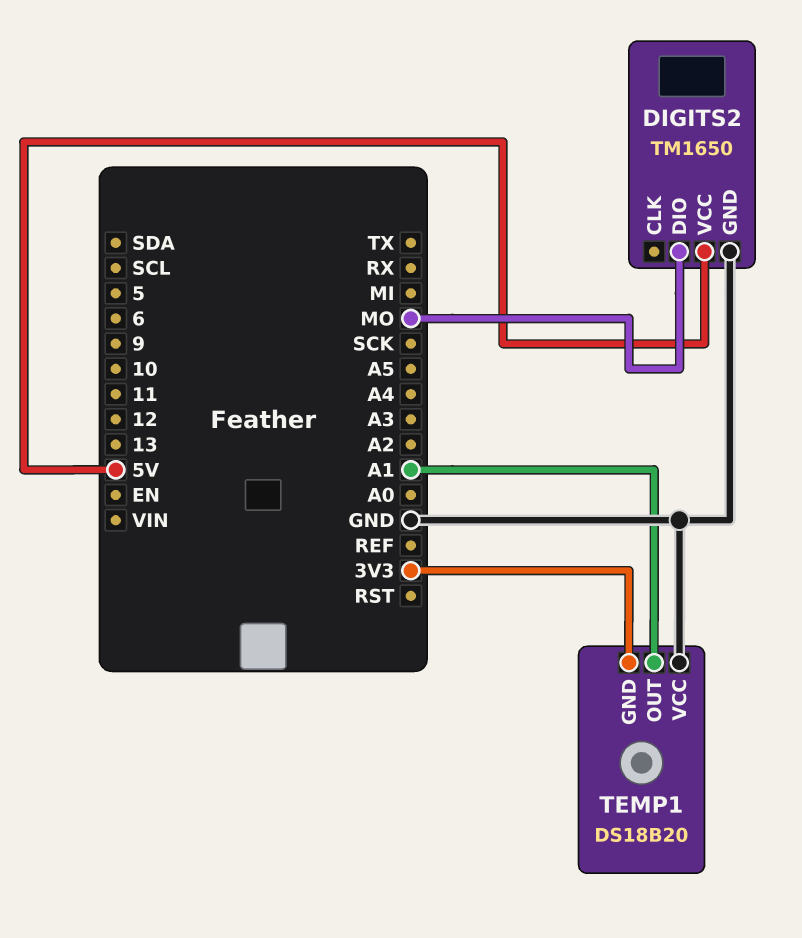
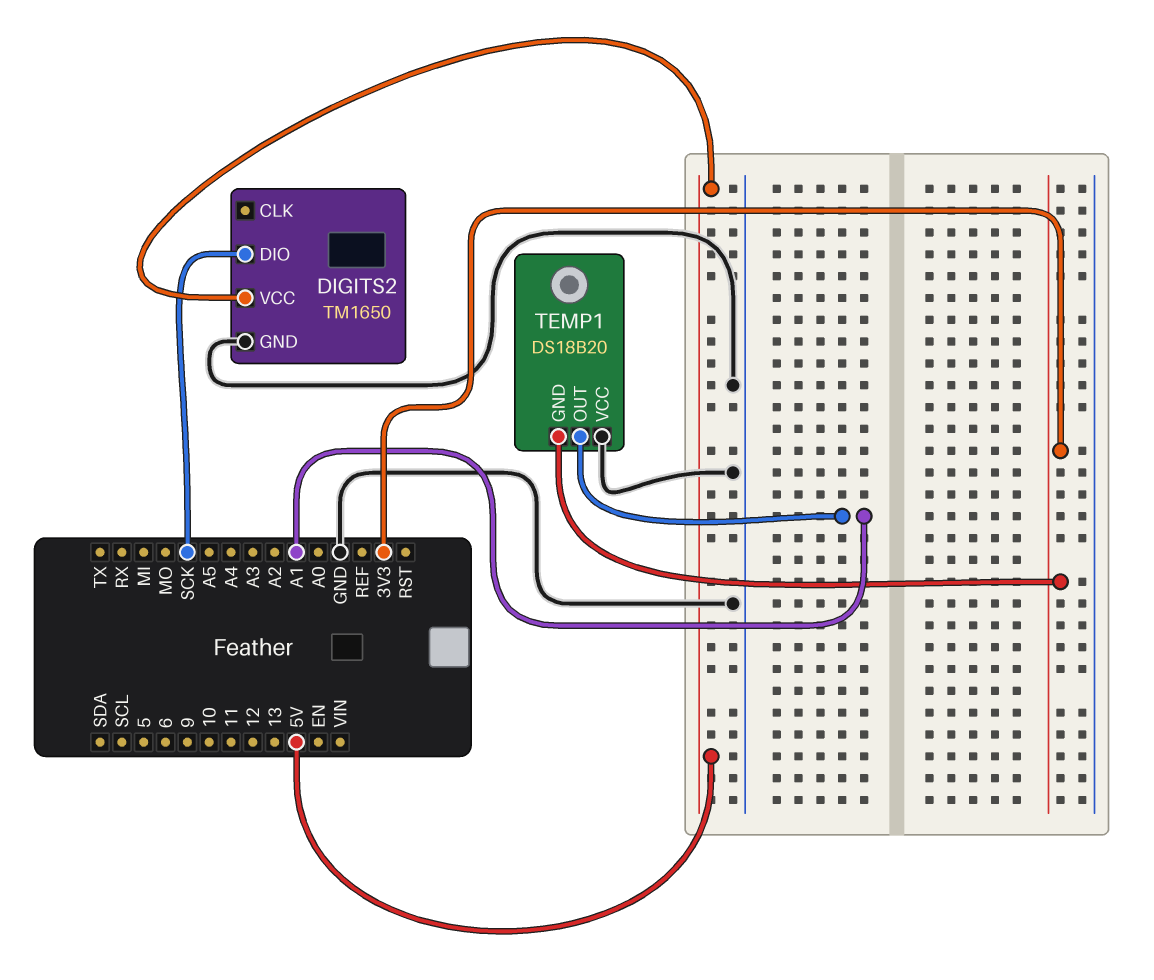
DIGITS2 pin DIO: MO -> SCK

